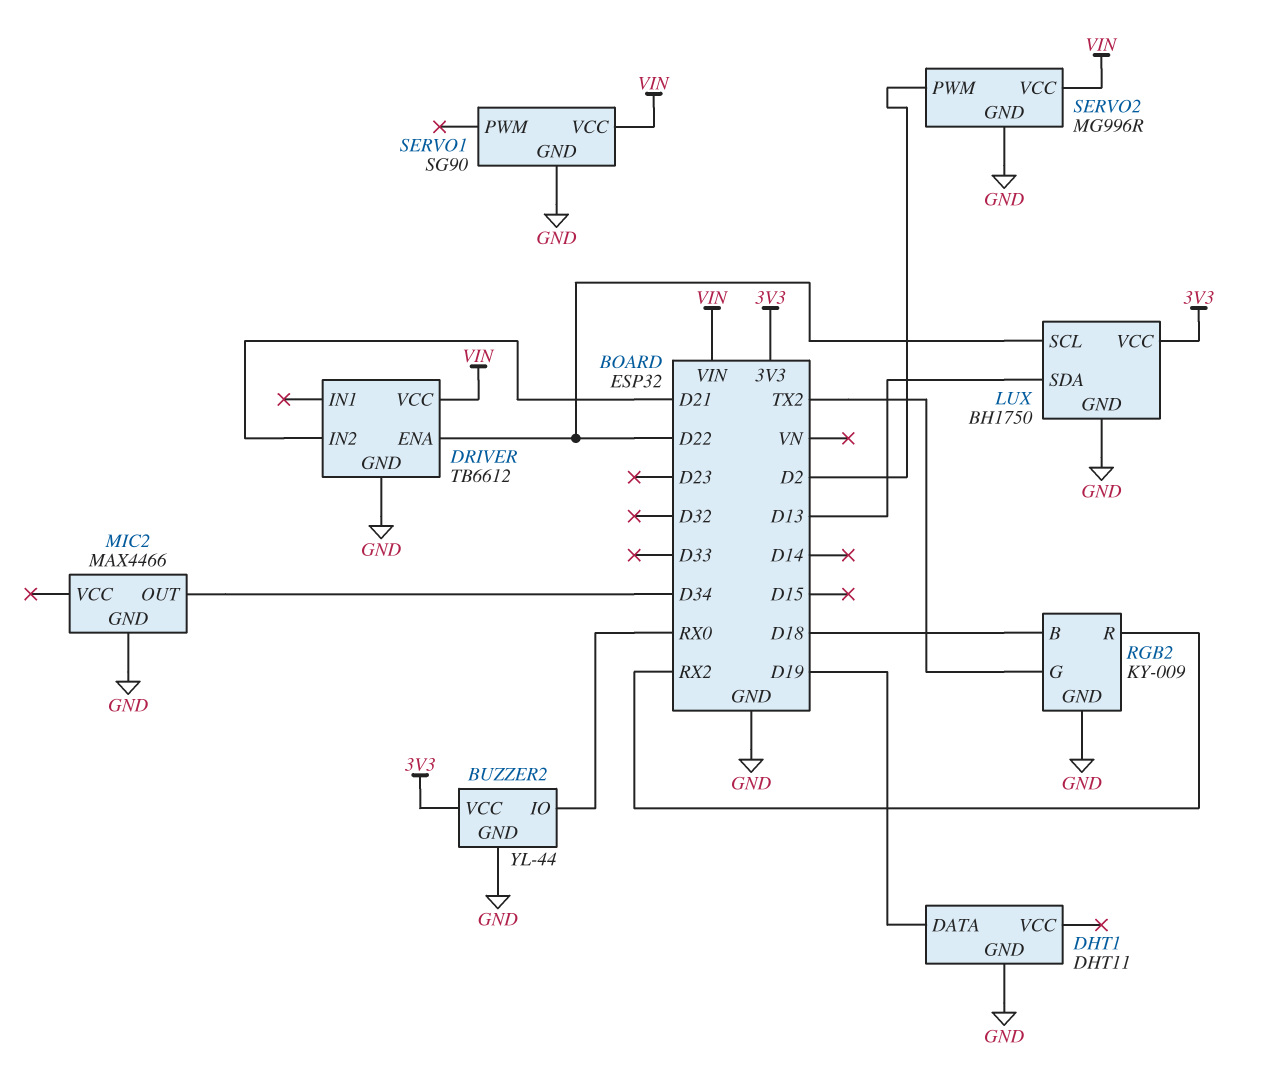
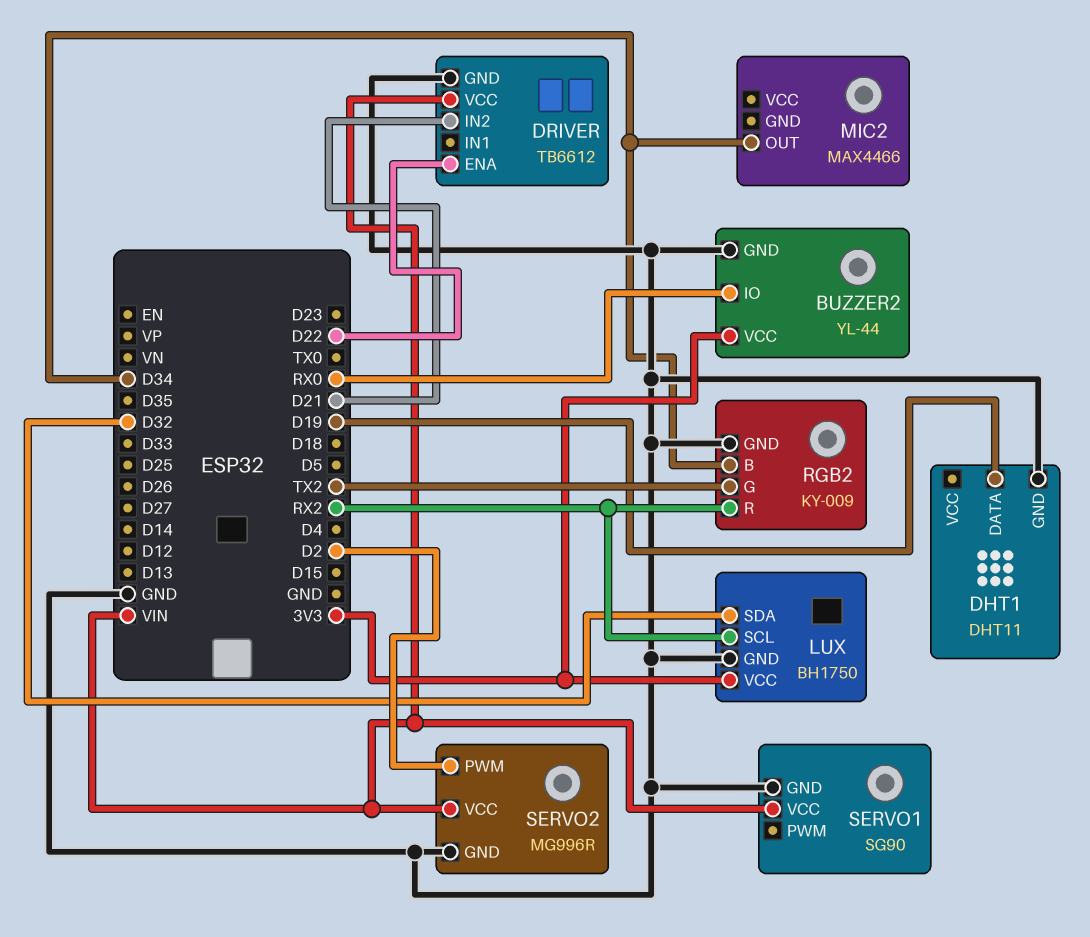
LUX pin SCL: D22 -> RX2
LUX pin SDA: D13 -> D32
MIC2 pin GND: GND -> none
RGB2 pin B: D18 -> D34

